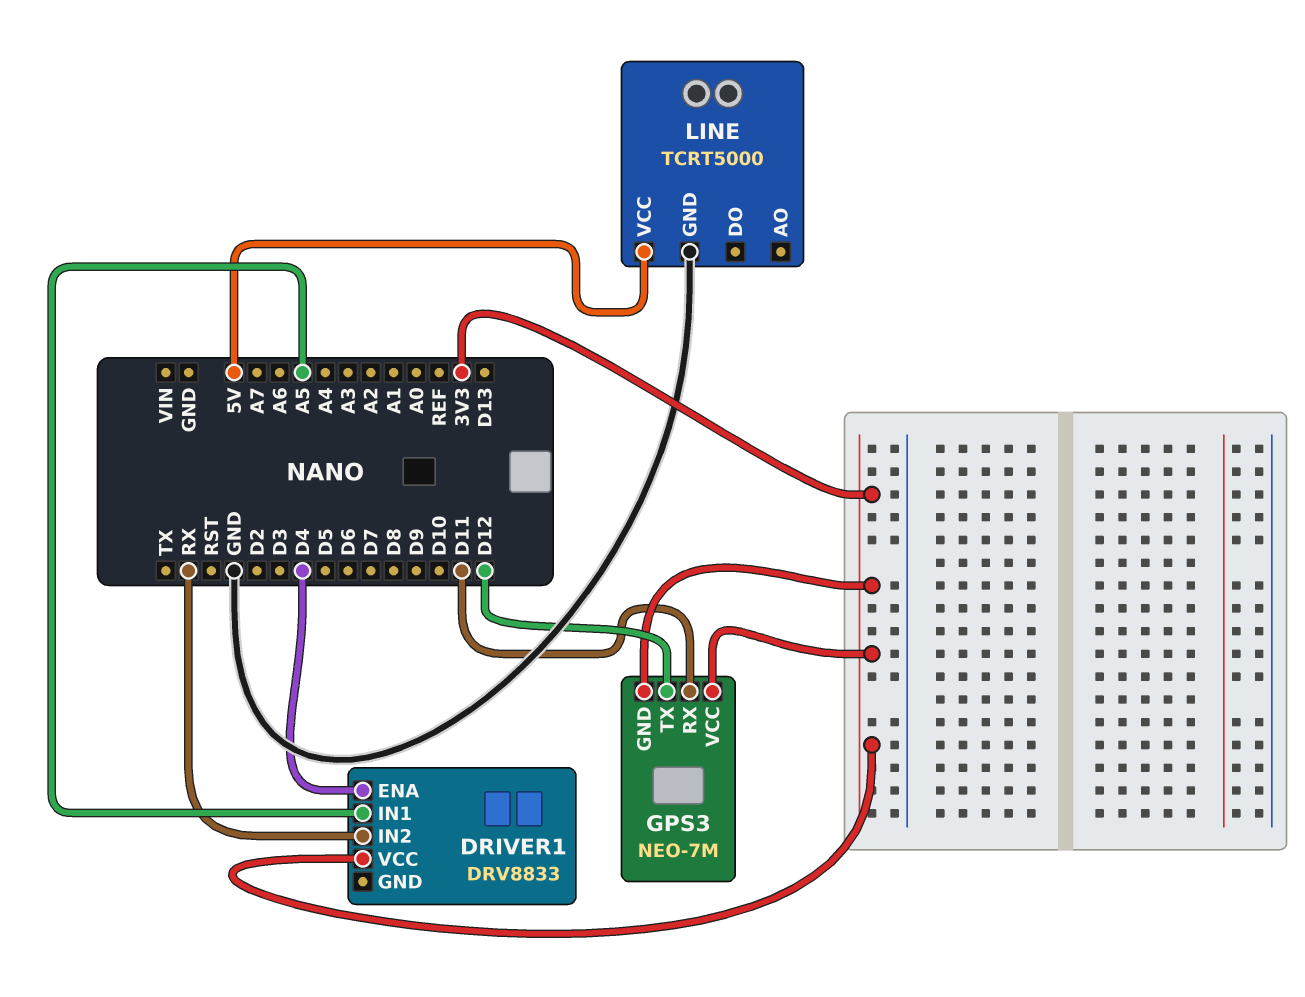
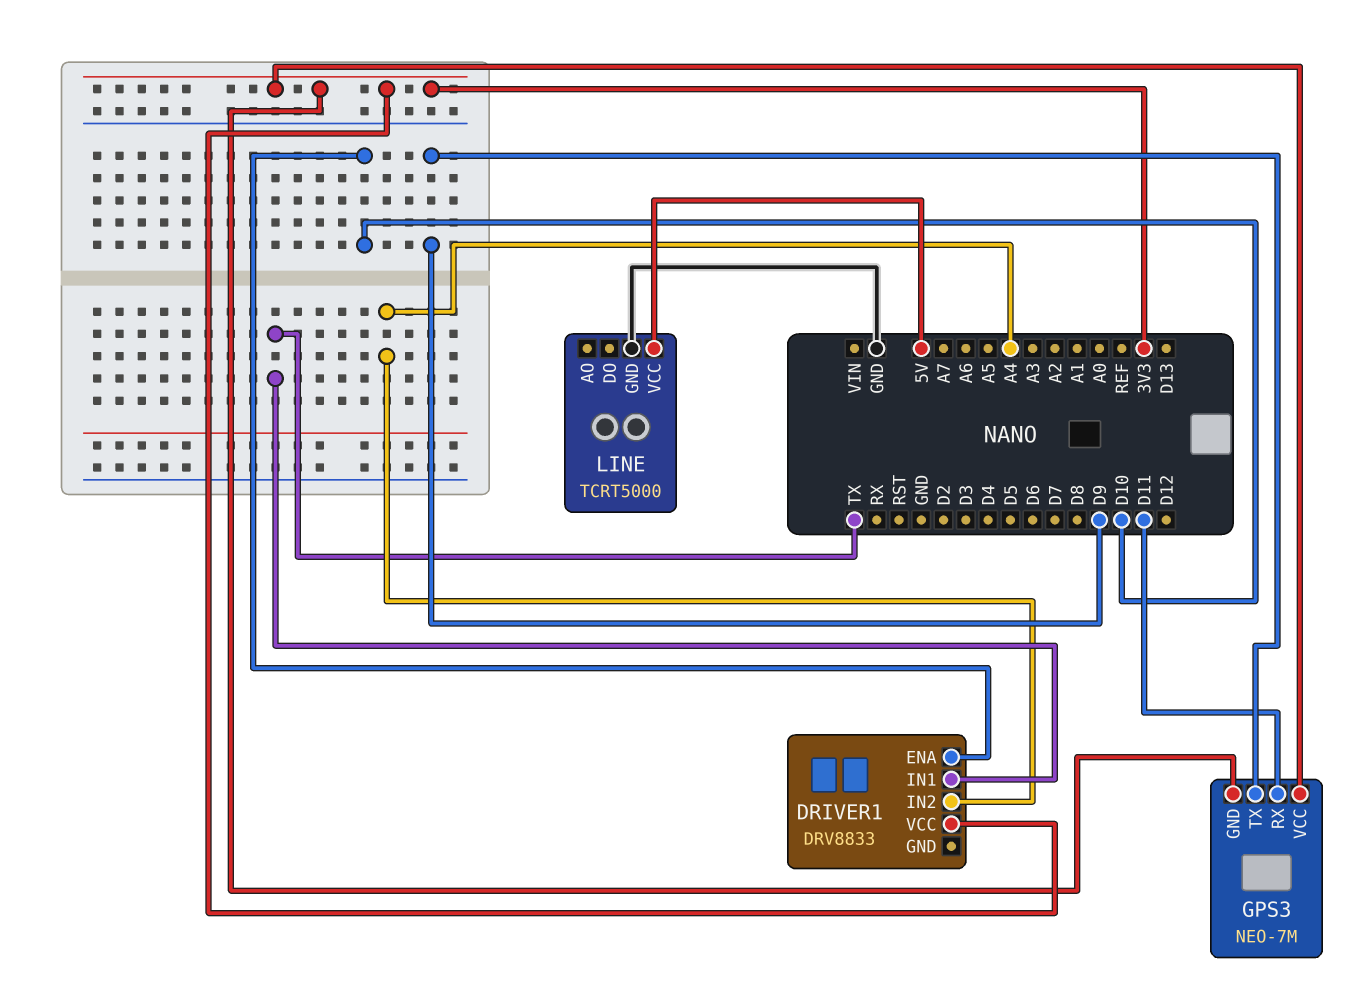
DRIVER1 pin ENA: D4 -> D10
DRIVER1 pin IN1: A5 -> TX
DRIVER1 pin IN2: RX -> A4
GPS3 pin TX: D12 -> D9

